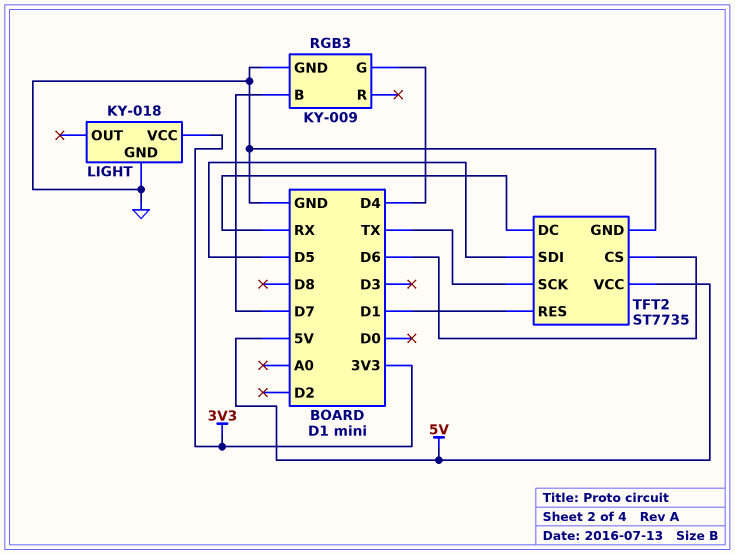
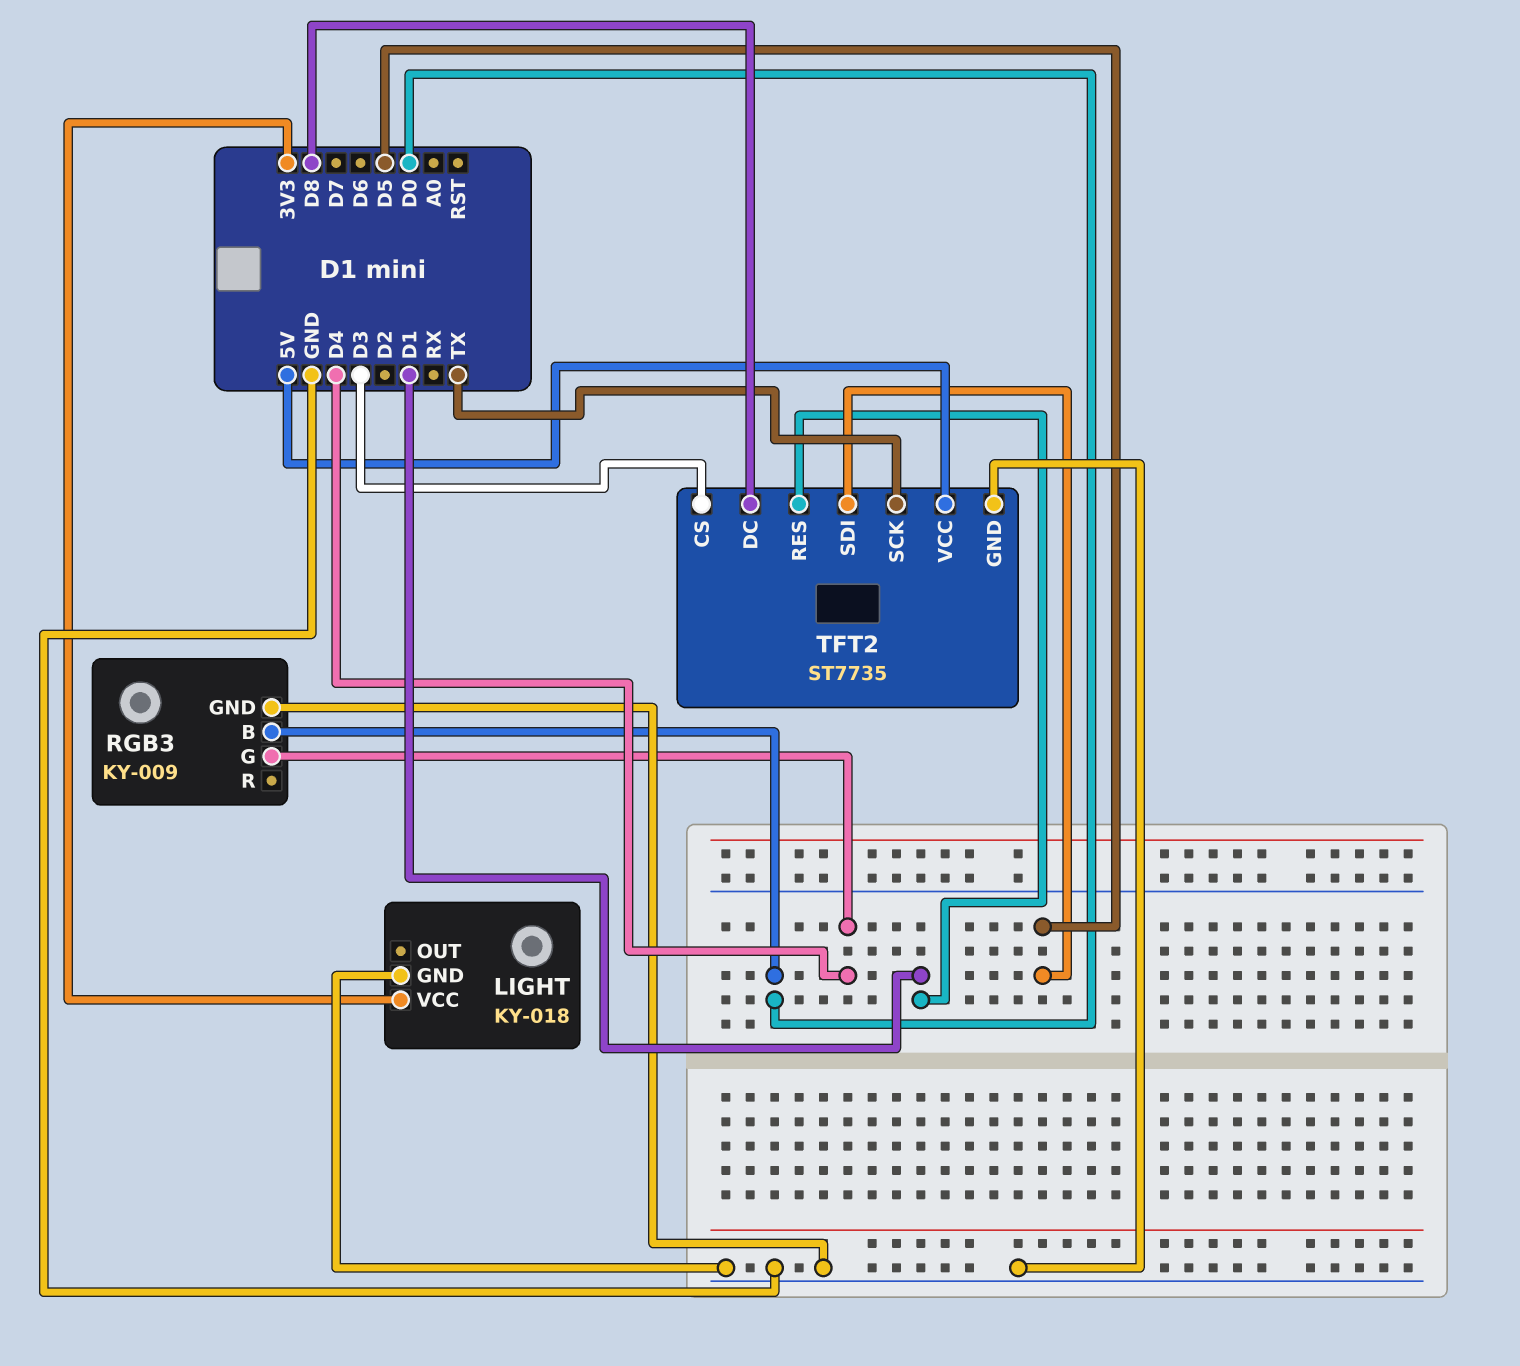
RGB3 pin B: D7 -> D0
TFT2 pin CS: D6 -> D3
TFT2 pin DC: RX -> D8

